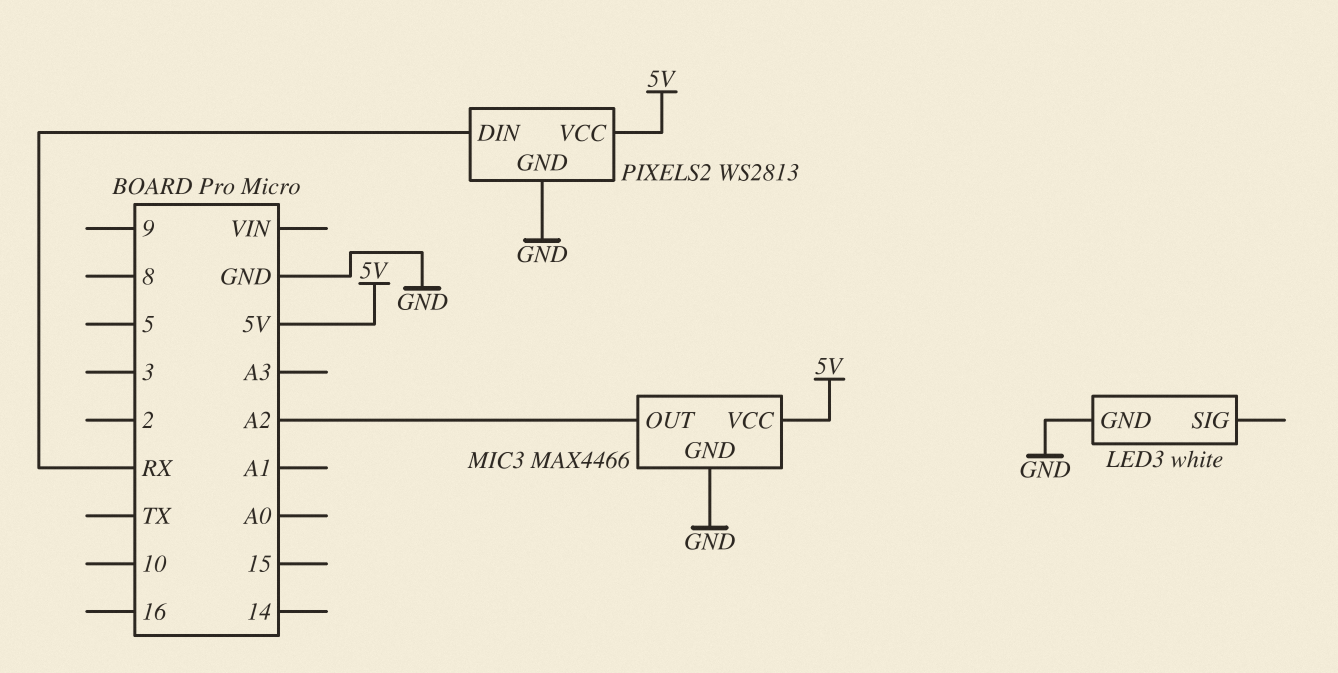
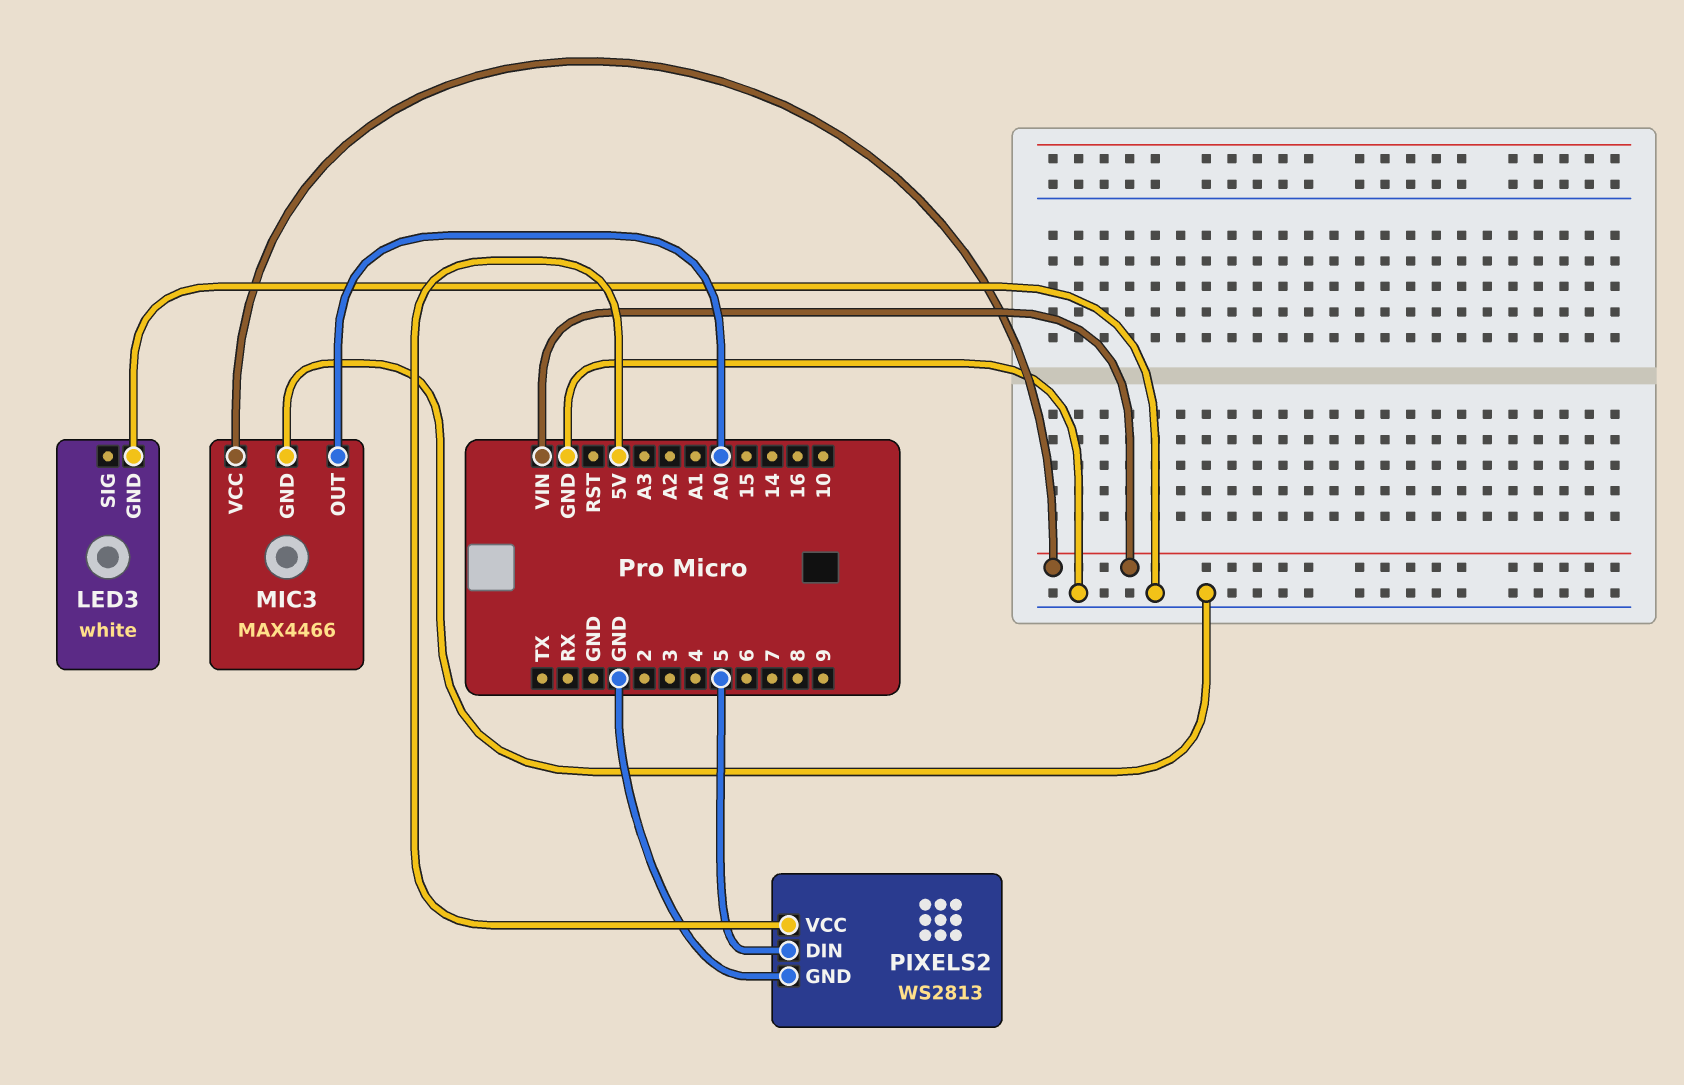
MIC3 pin OUT: A2 -> A0
MIC3 pin VCC: 5V -> VIN
PIXELS2 pin DIN: RX -> 5

